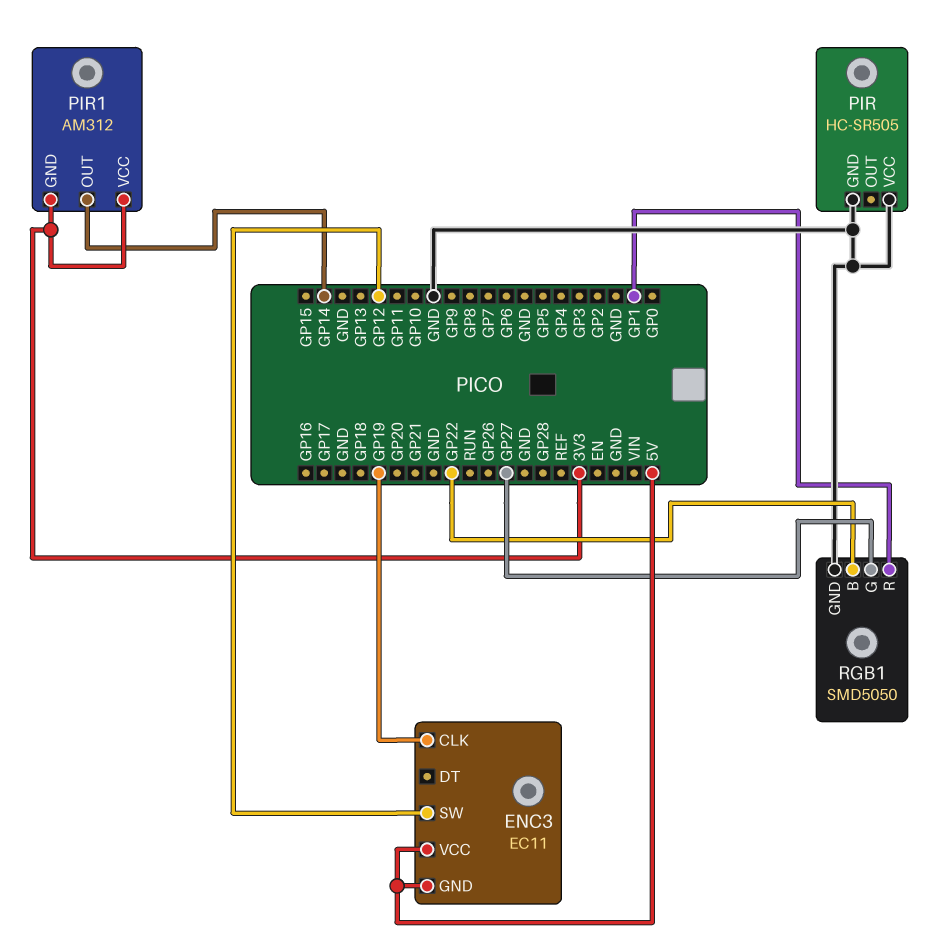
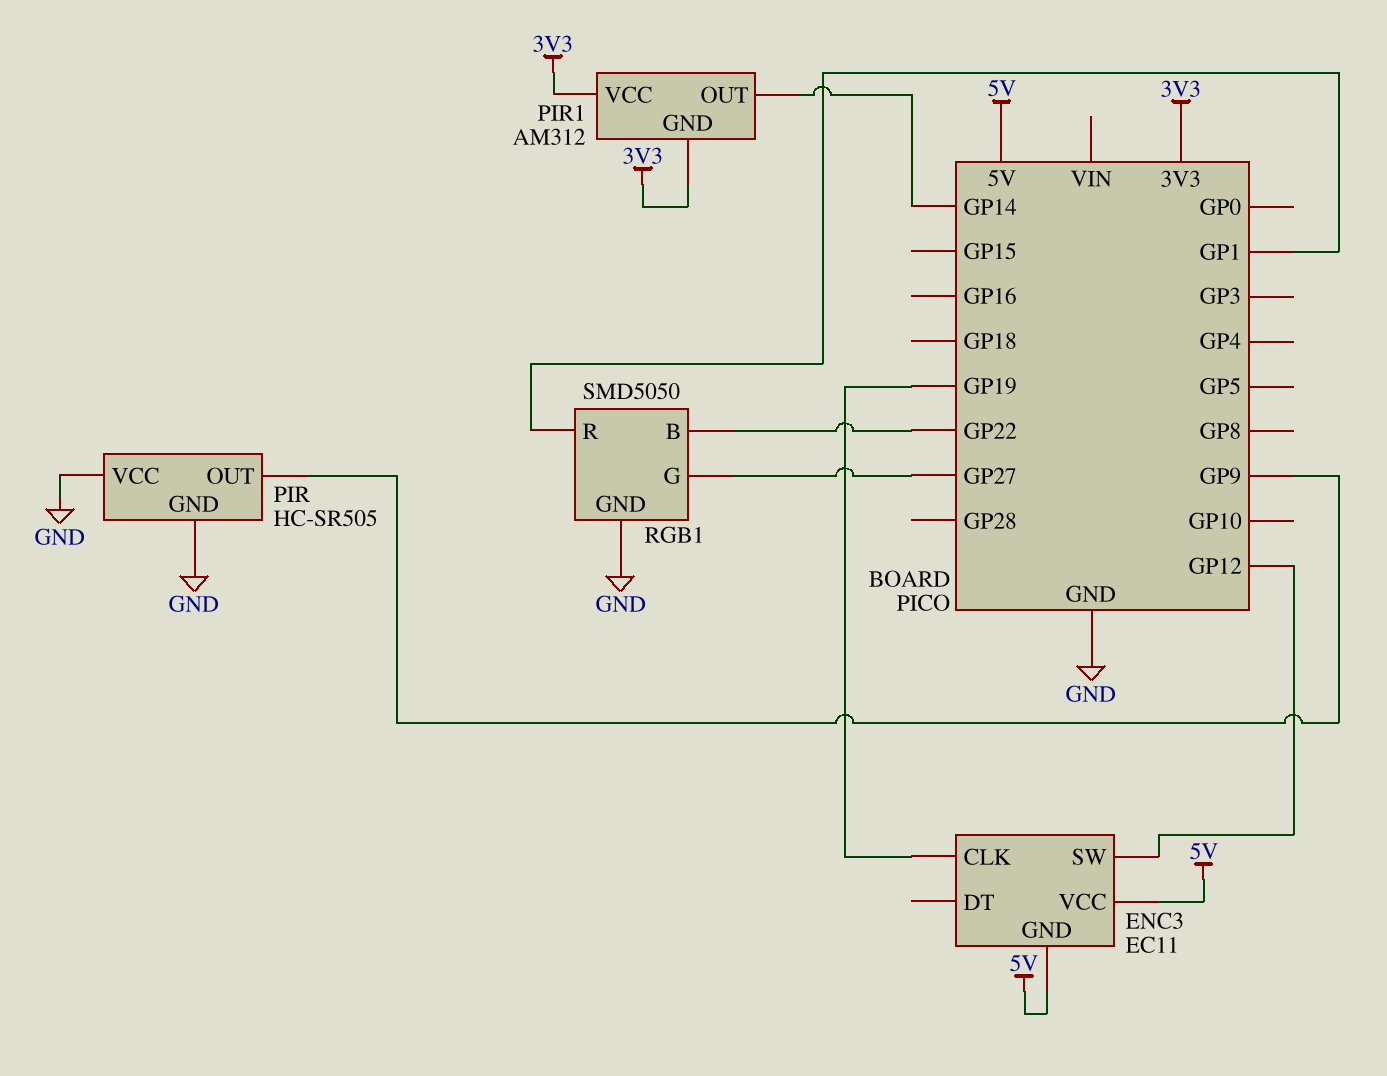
PIR pin OUT: none -> GP9

